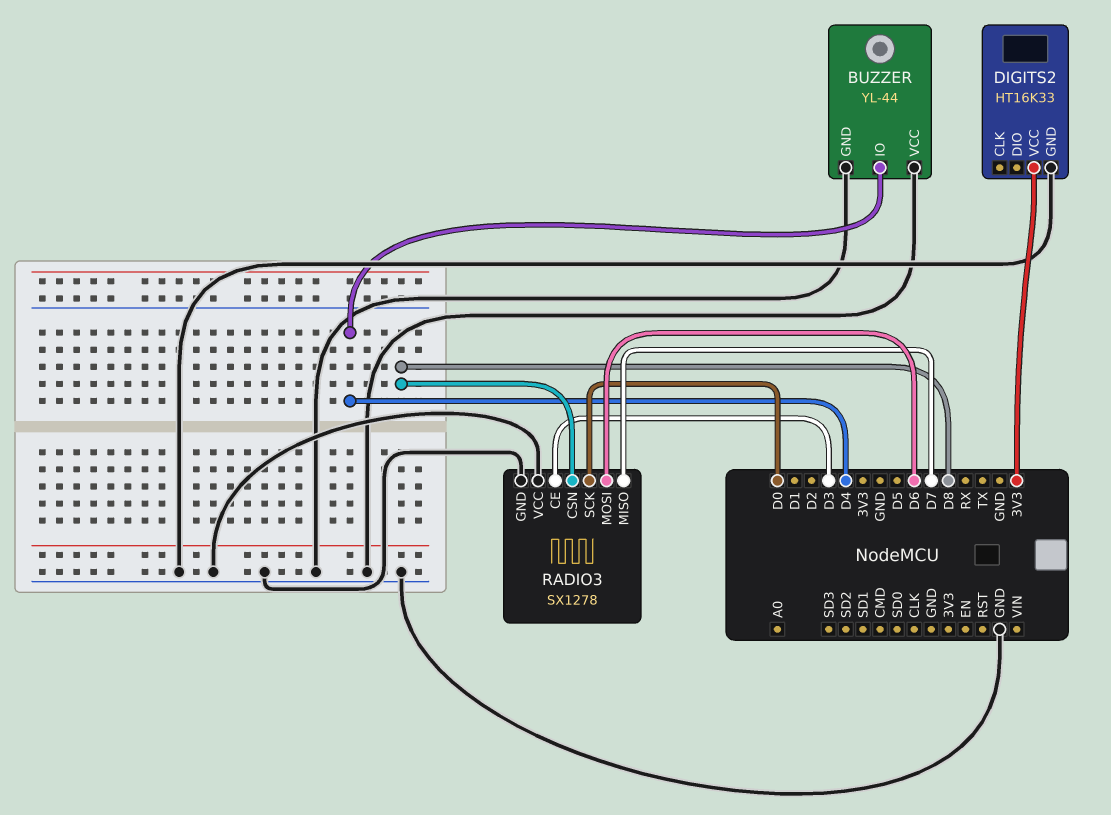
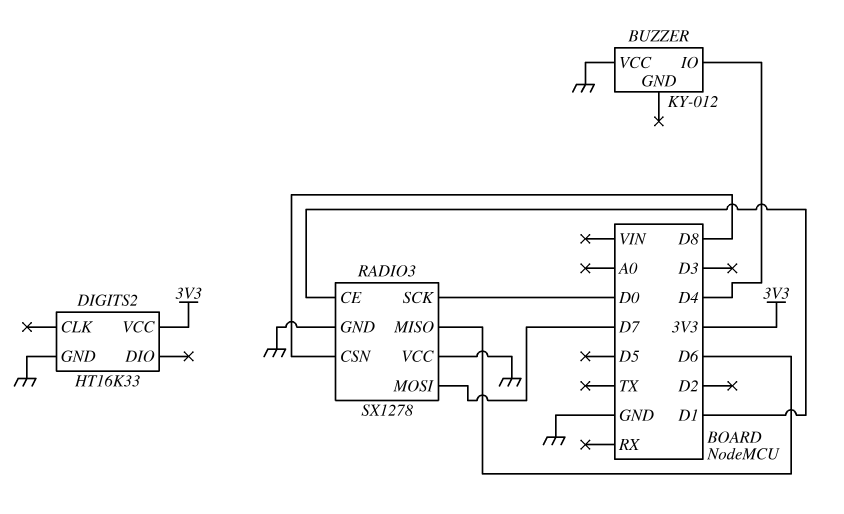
BUZZER: YL-44 -> KY-012
BUZZER pin GND: GND -> none
RADIO3 pin CE: D3 -> D1
RADIO3 pin MISO: D7 -> D6
RADIO3 pin MOSI: D6 -> D7

